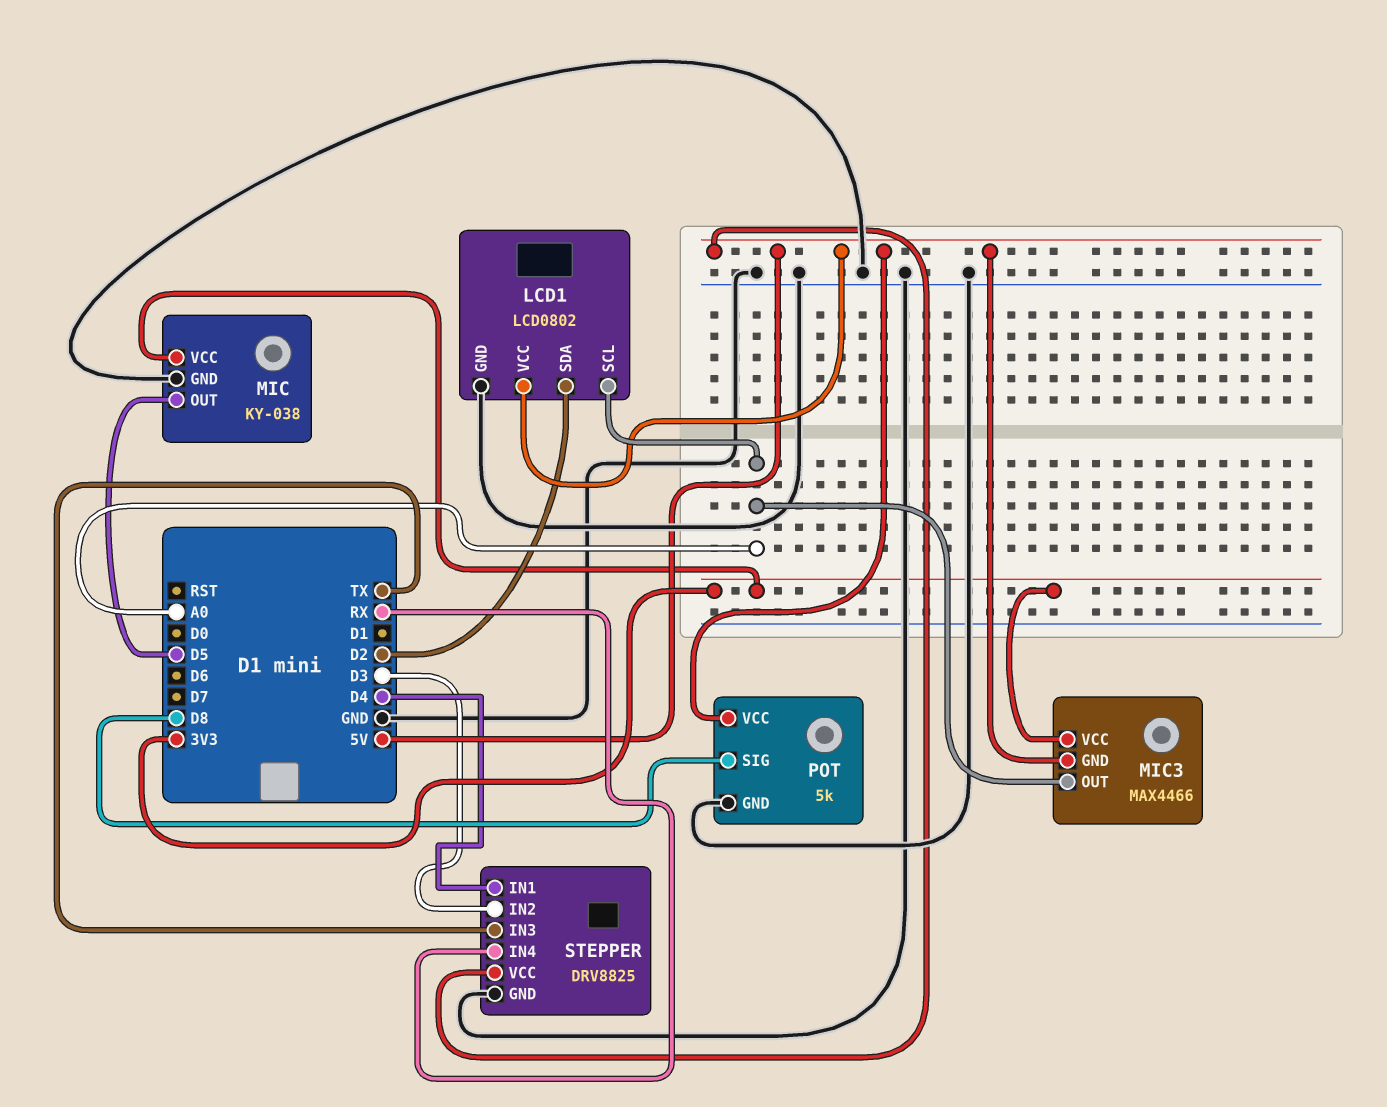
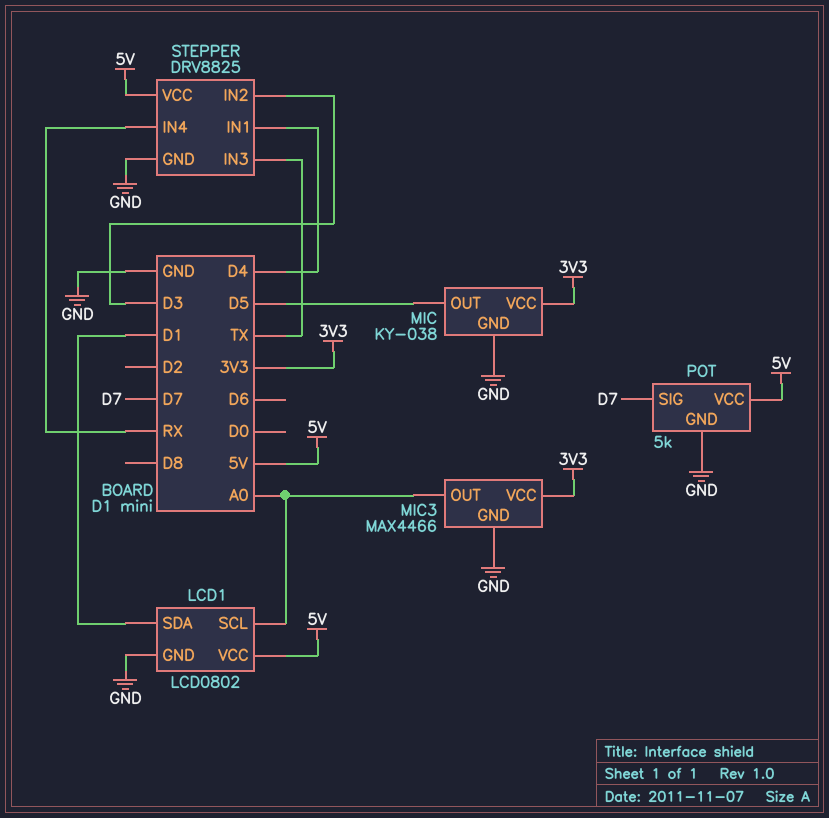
LCD1 pin SDA: D2 -> D1
MIC3 pin GND: 5V -> GND
POT pin SIG: D8 -> D7

